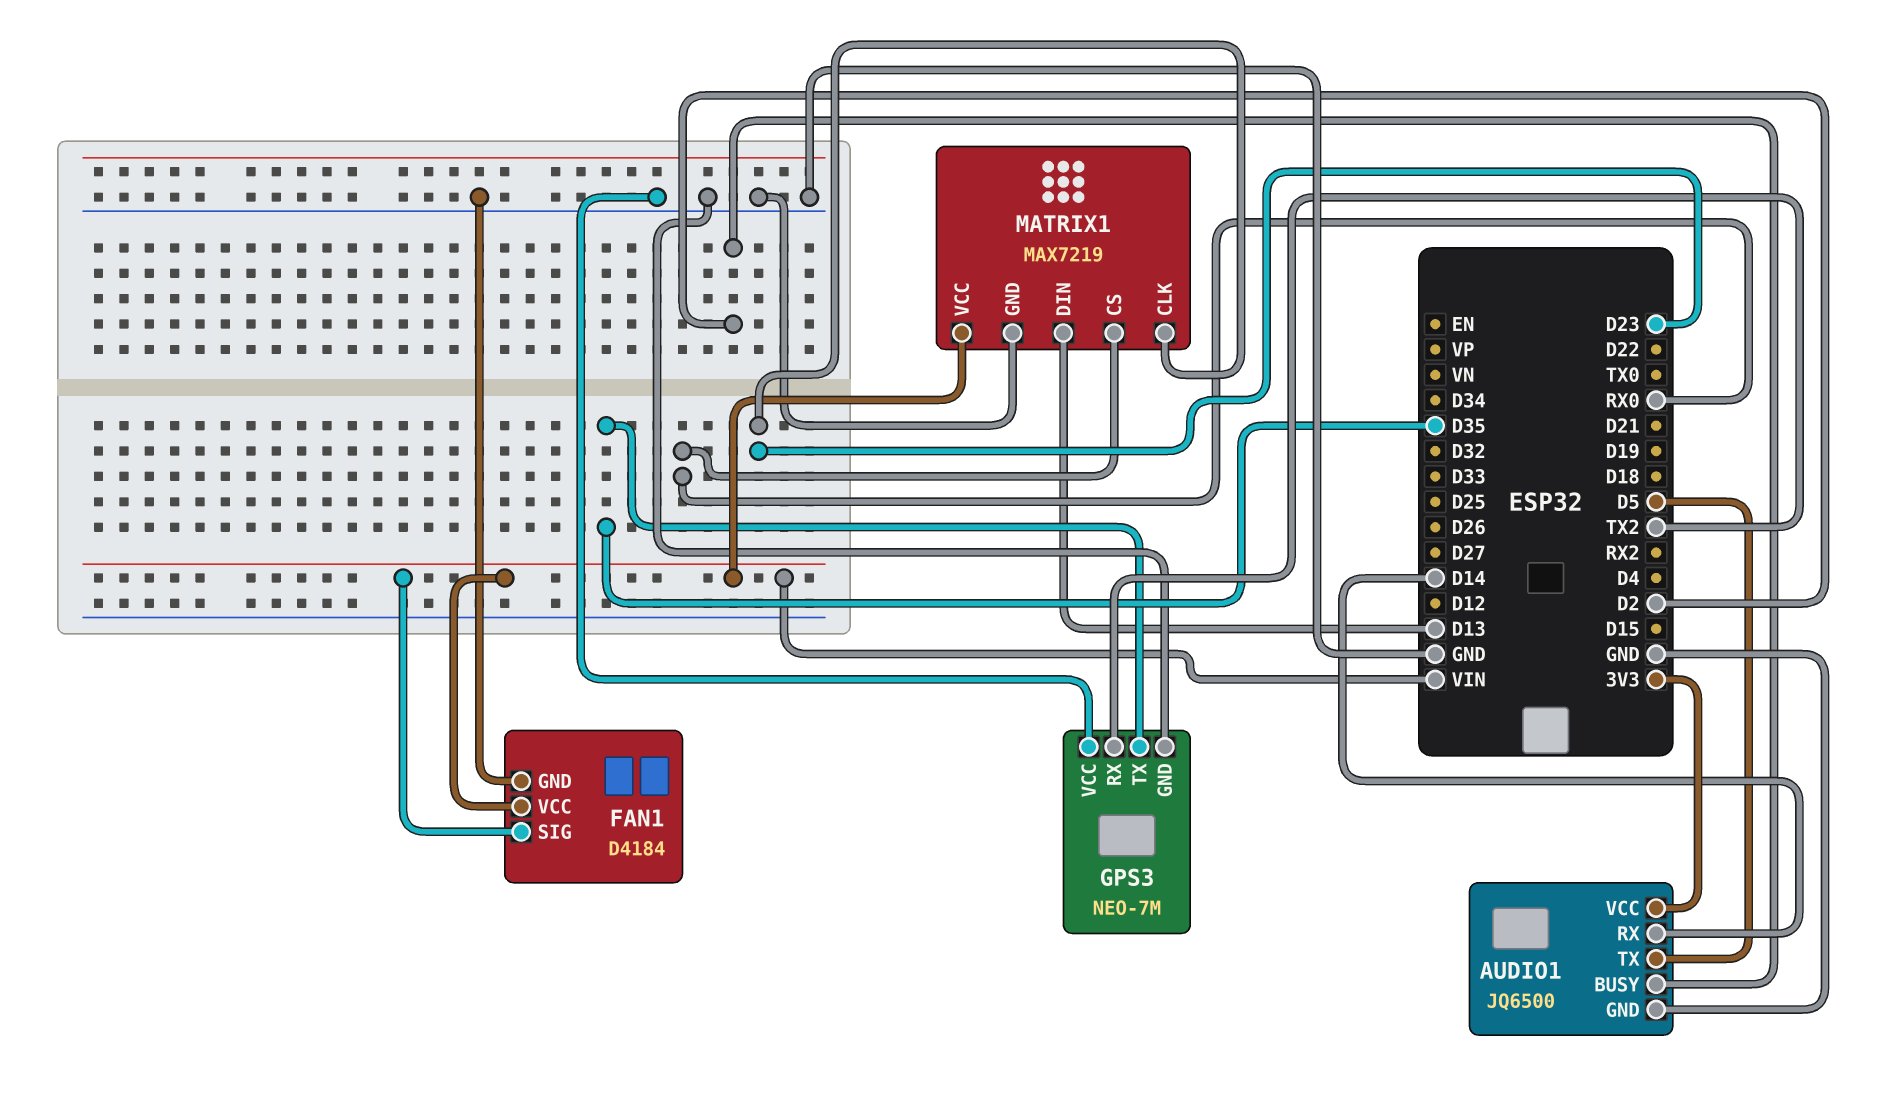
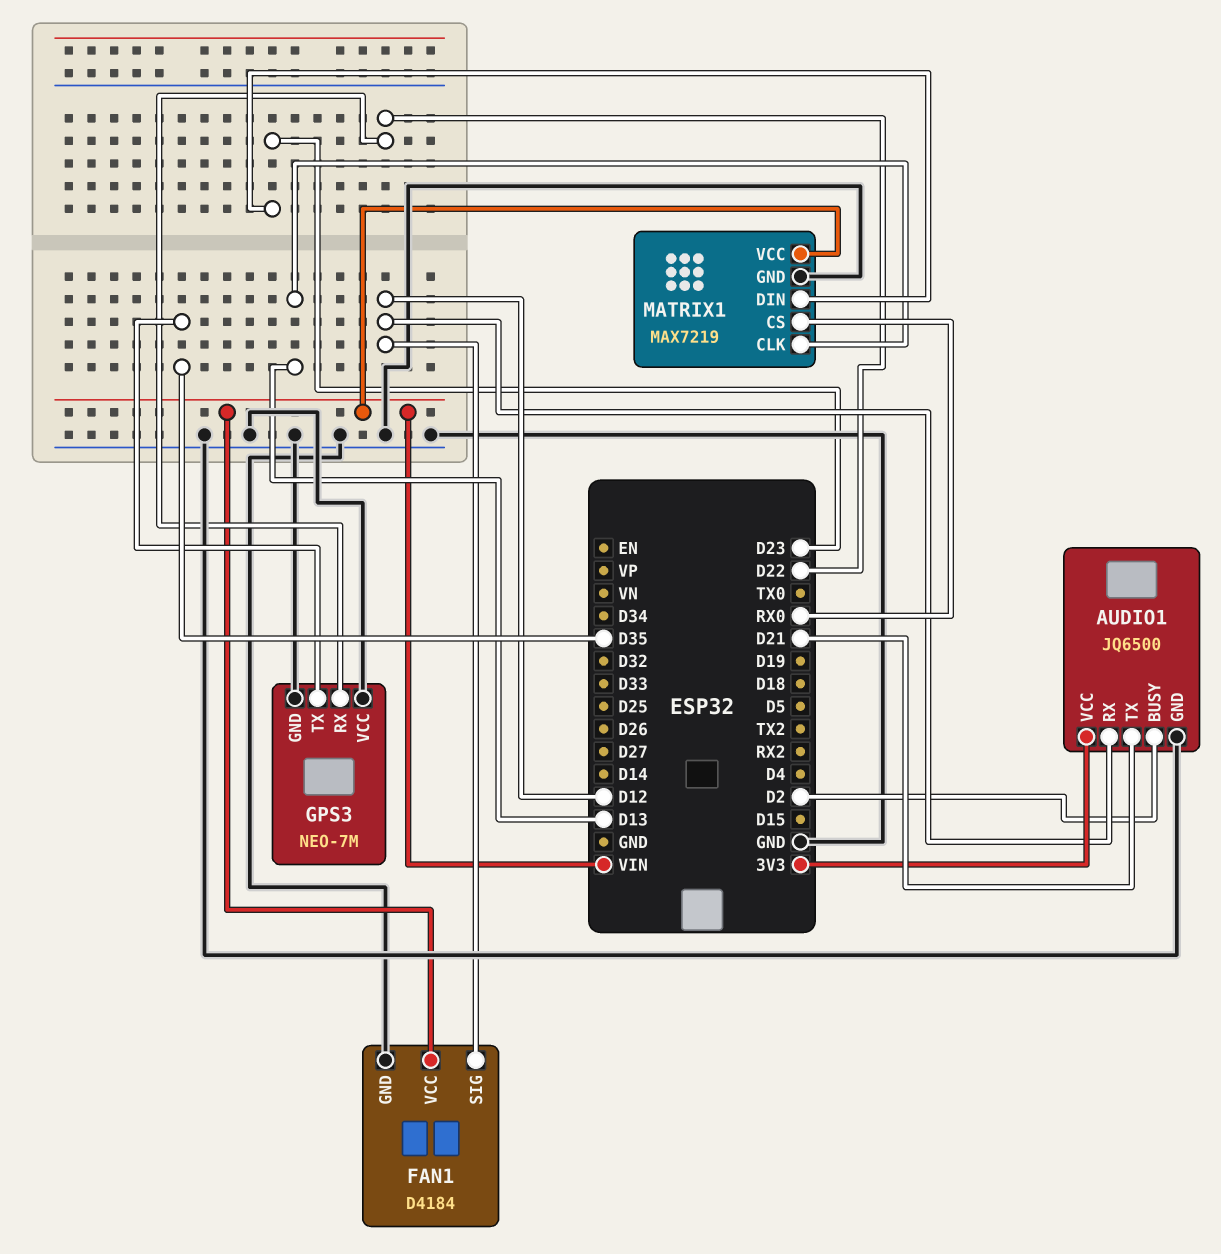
AUDIO1 pin RX: D14 -> D12
AUDIO1 pin TX: D5 -> D21
FAN1 pin SIG: VIN -> D12
GPS3 pin RX: TX2 -> D22
MATRIX1 pin CLK: D23 -> D13
MATRIX1 pin DIN: D13 -> D23

